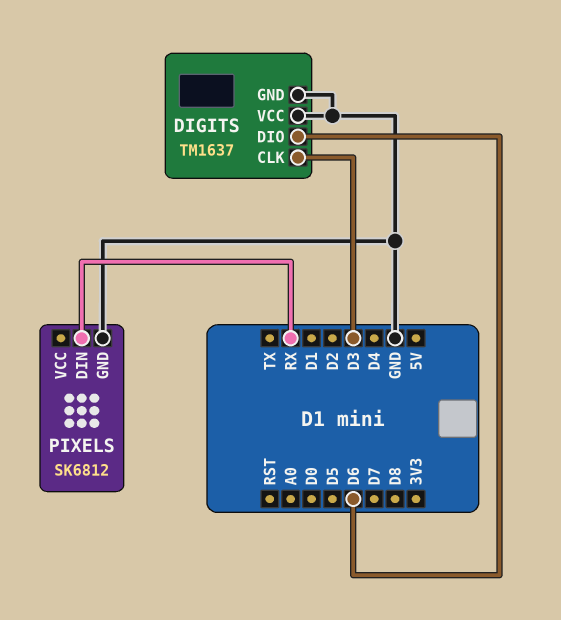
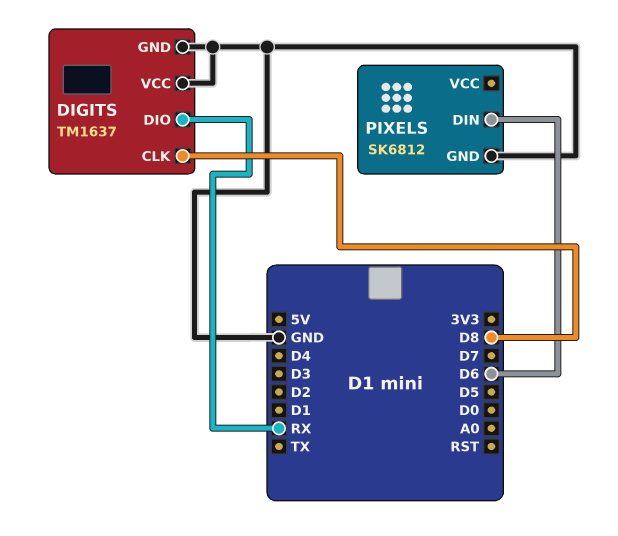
DIGITS pin CLK: D3 -> D8
DIGITS pin DIO: D6 -> RX
PIXELS pin DIN: RX -> D6

